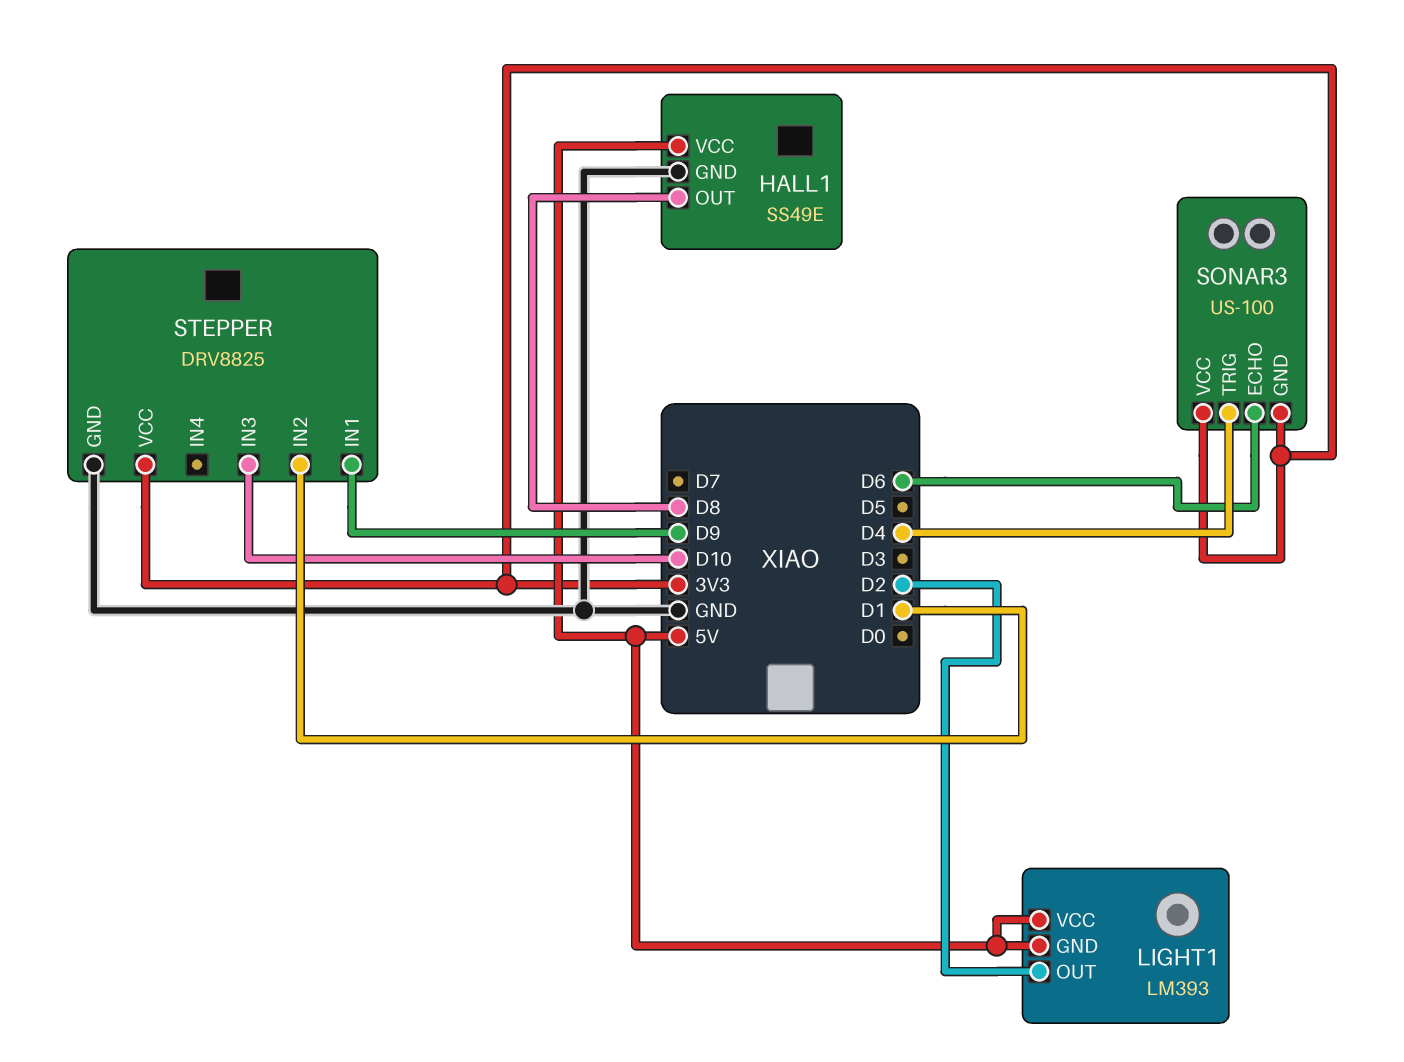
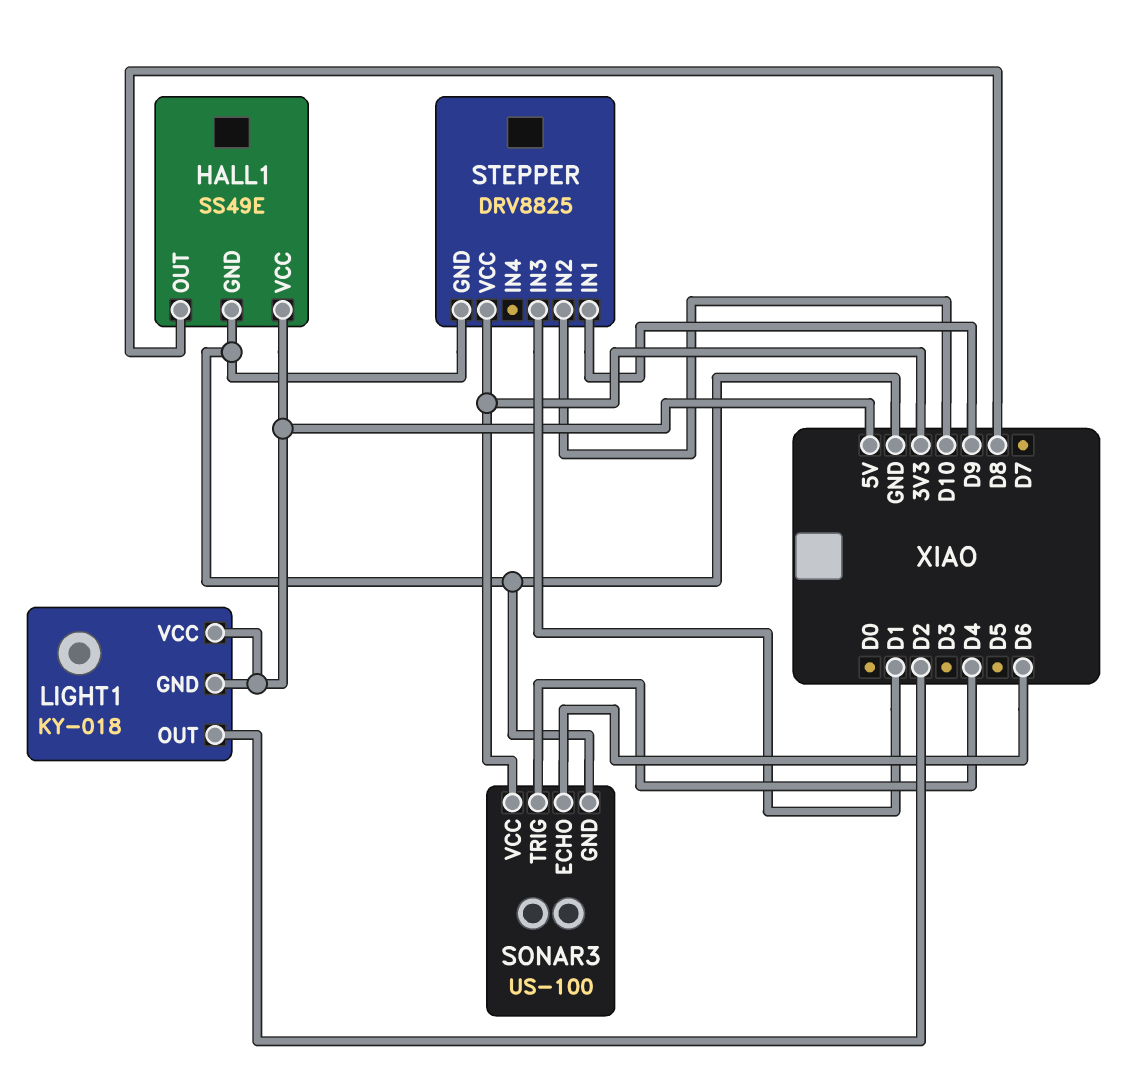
LIGHT1: LM393 -> KY-018
SONAR3 pin GND: 3V3 -> GND
STEPPER pin IN2: D1 -> D10
STEPPER pin IN3: D10 -> D1

